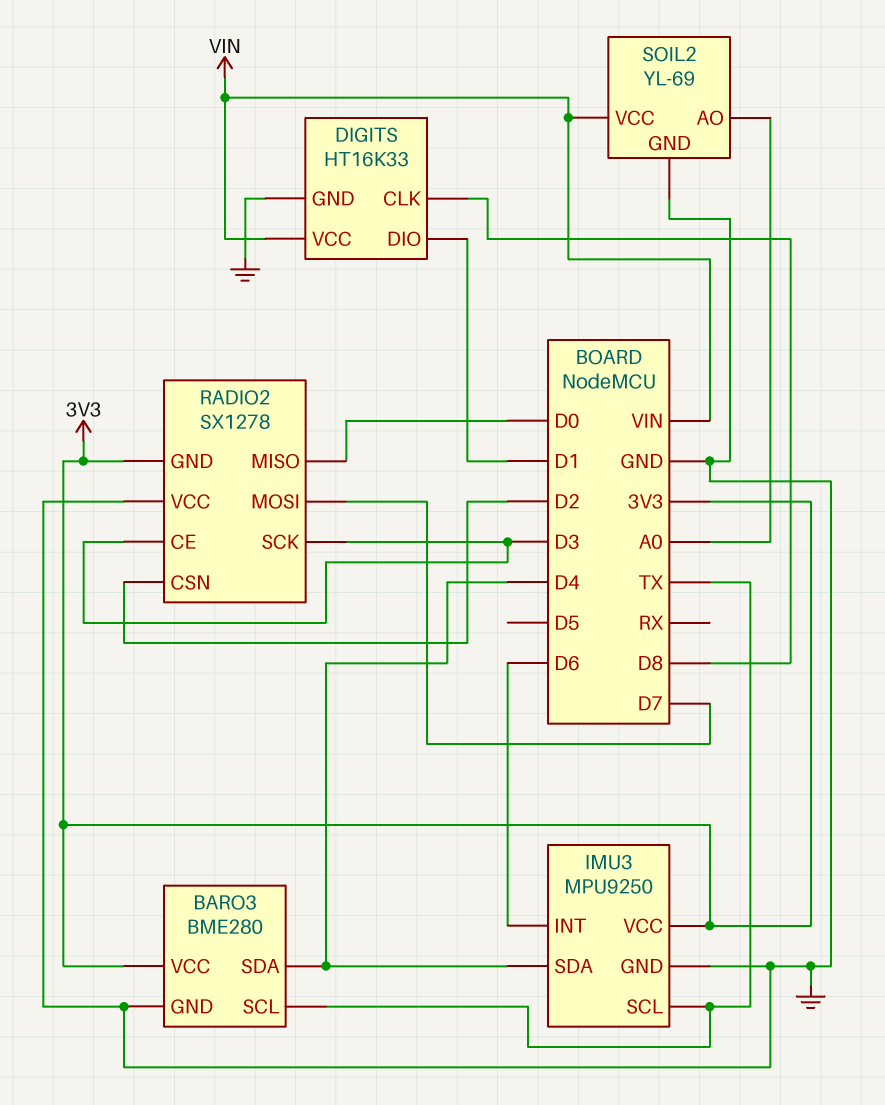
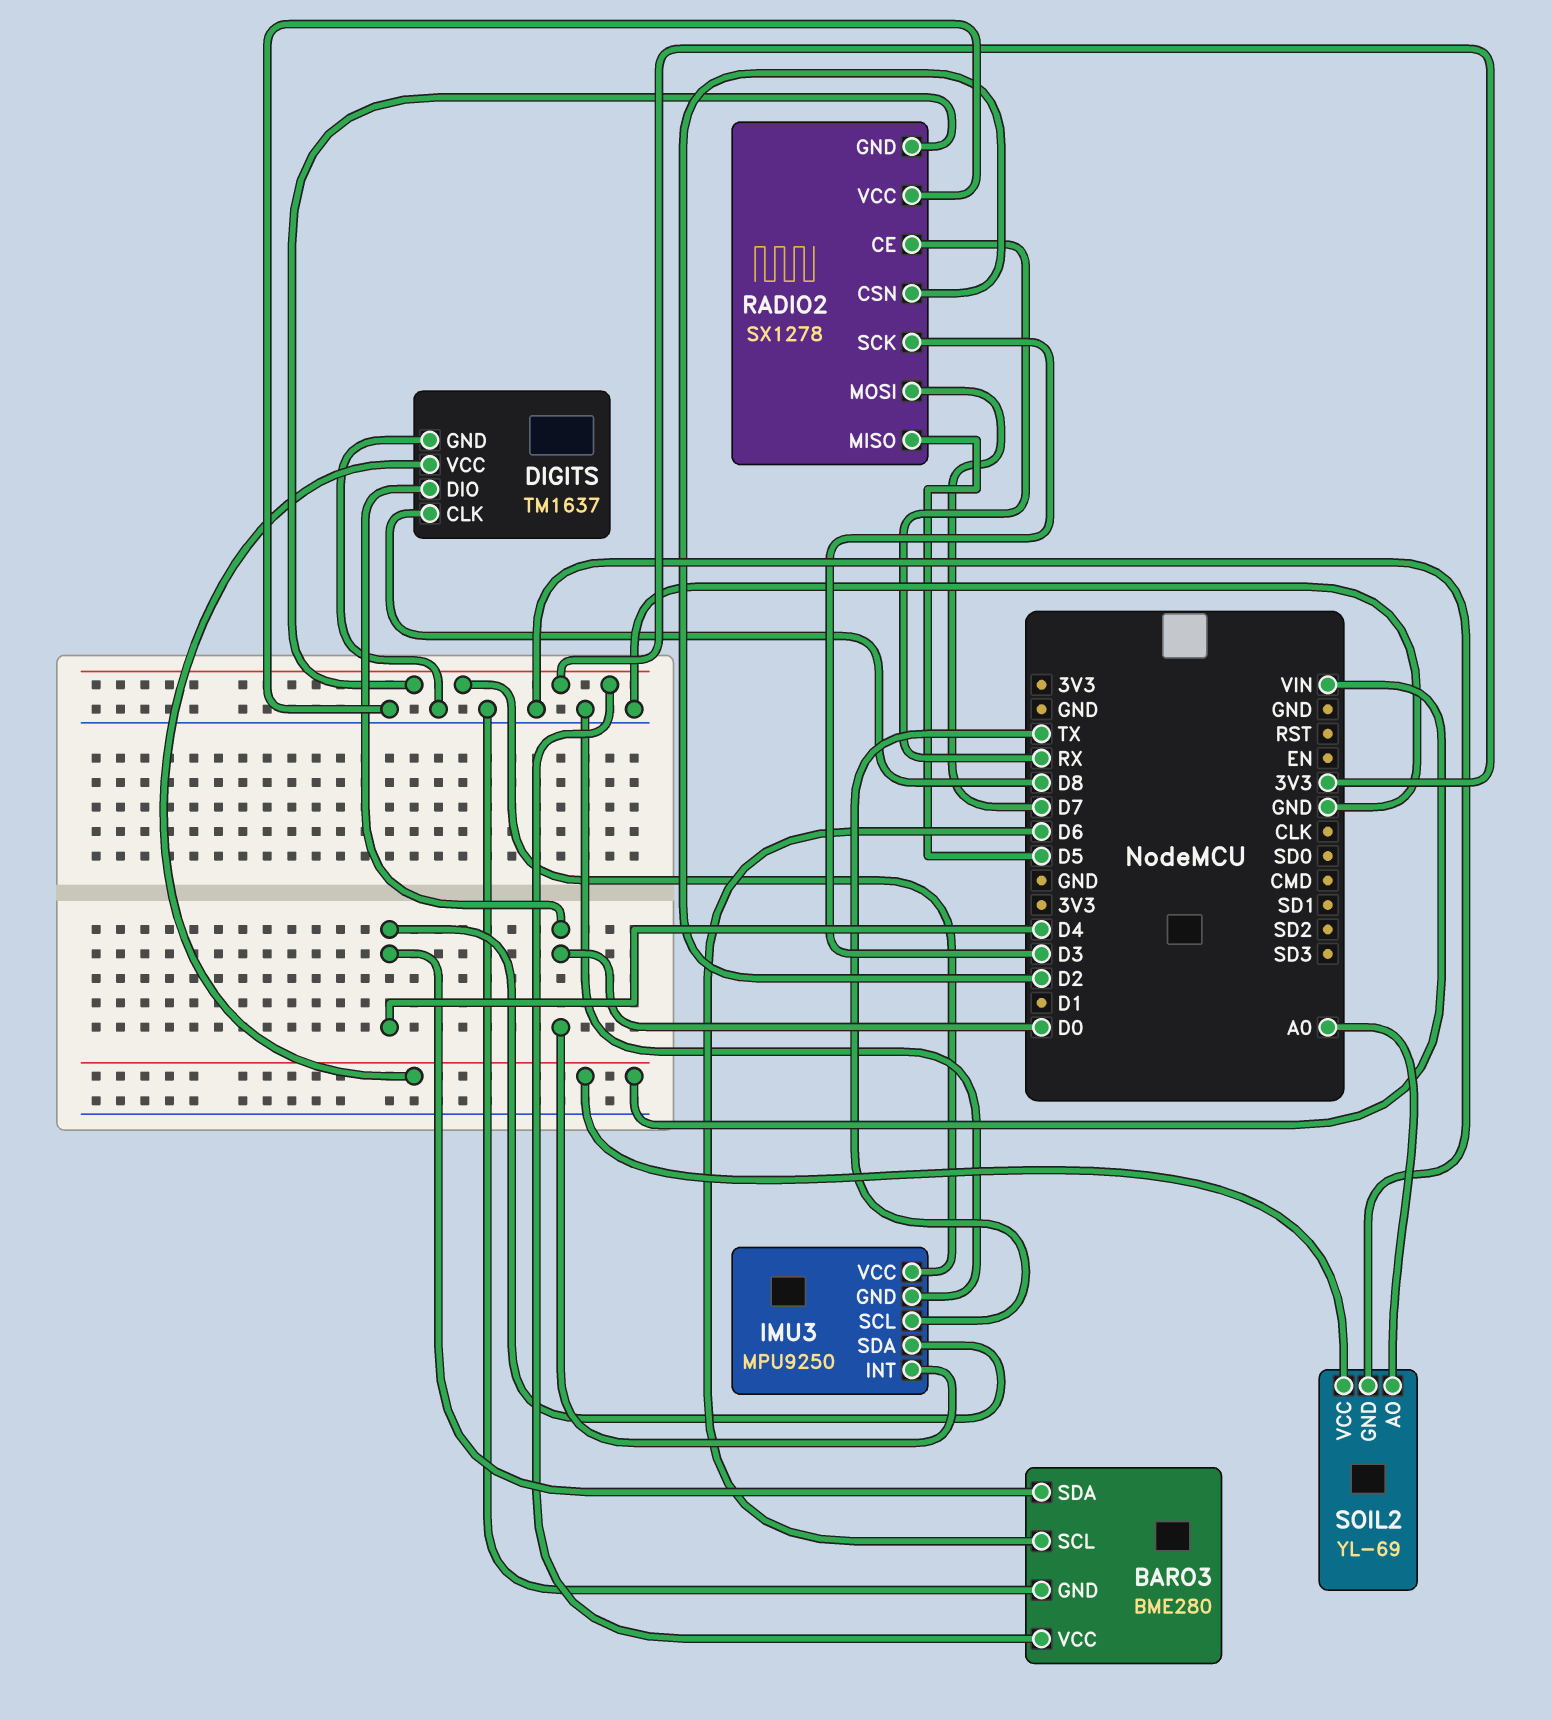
BARO3 pin SCL: TX -> D6
DIGITS: HT16K33 -> TM1637
DIGITS pin DIO: D1 -> D0
IMU3 pin INT: D6 -> D0
RADIO2 pin CE: D3 -> RX
RADIO2 pin MISO: D0 -> D5

